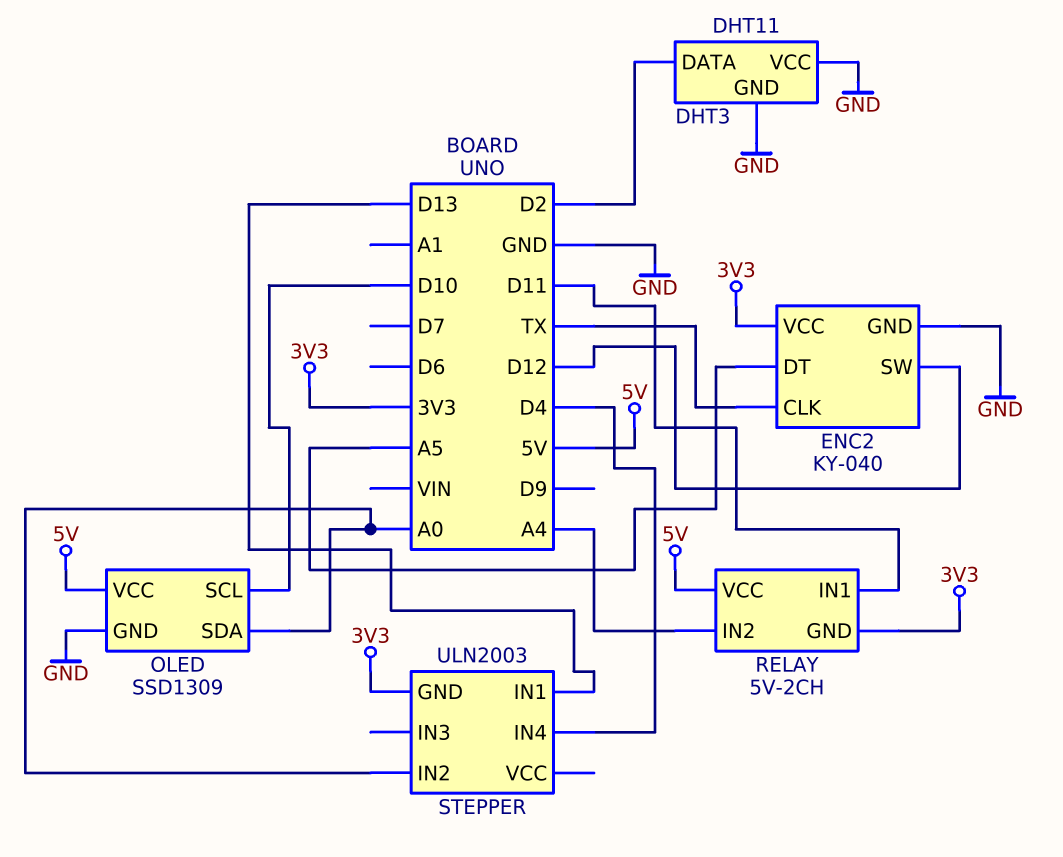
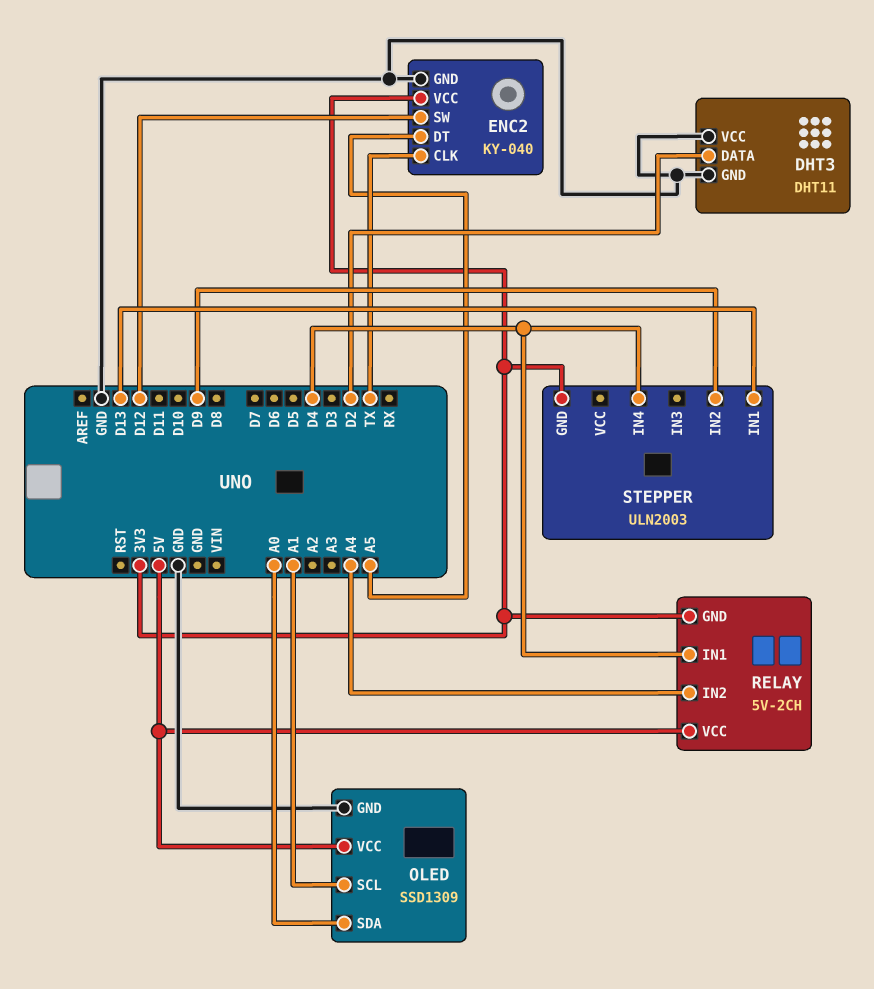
OLED pin SCL: D10 -> A1
RELAY pin IN1: D11 -> D4
STEPPER pin IN2: A0 -> D9

